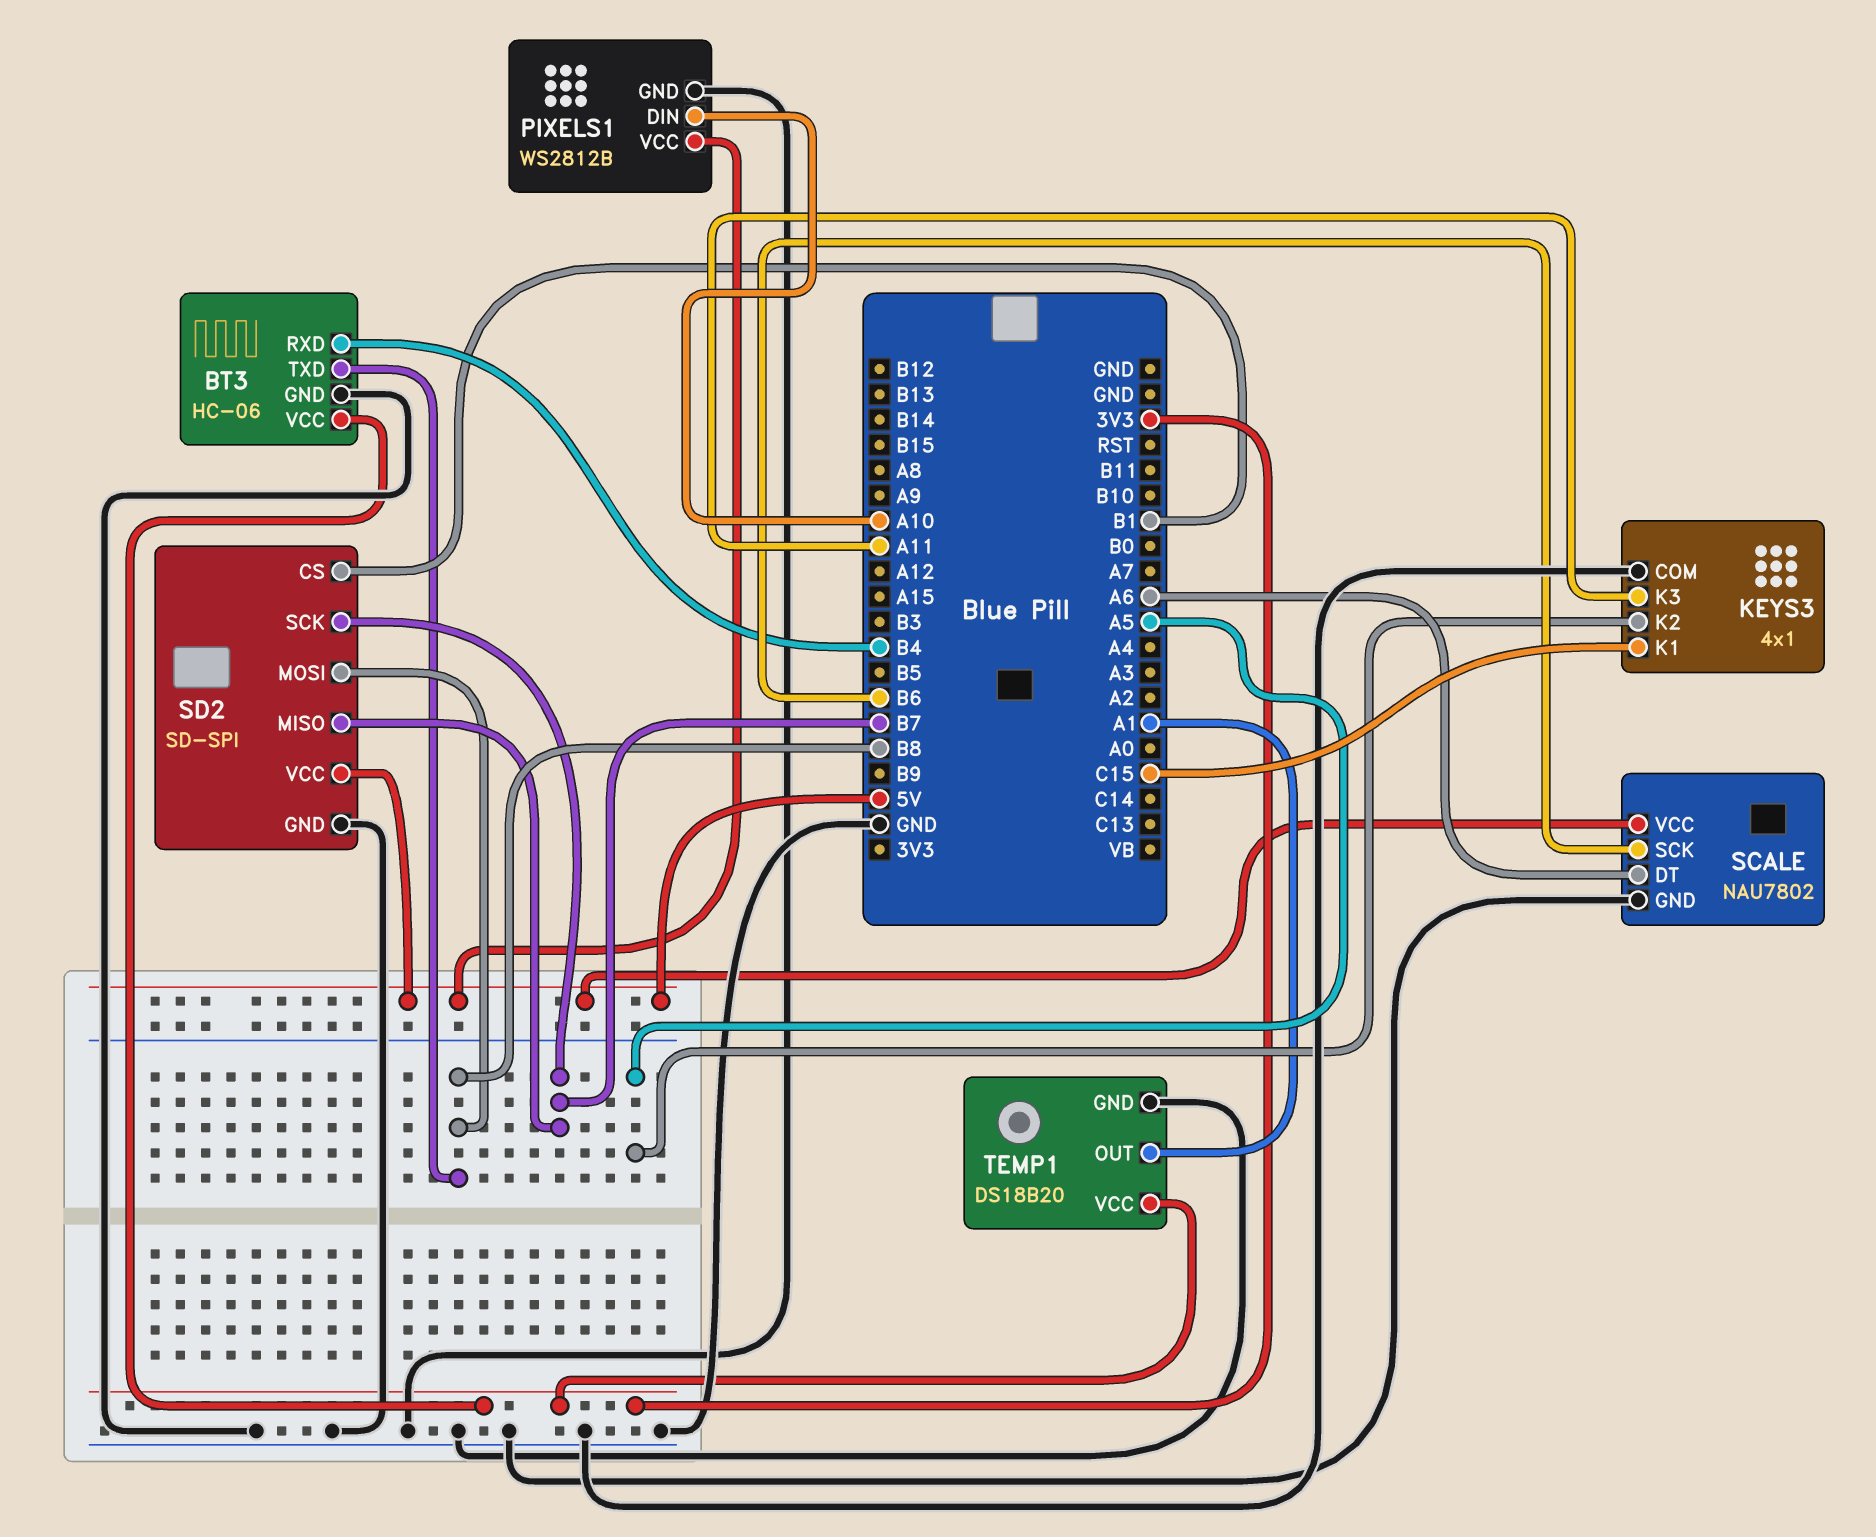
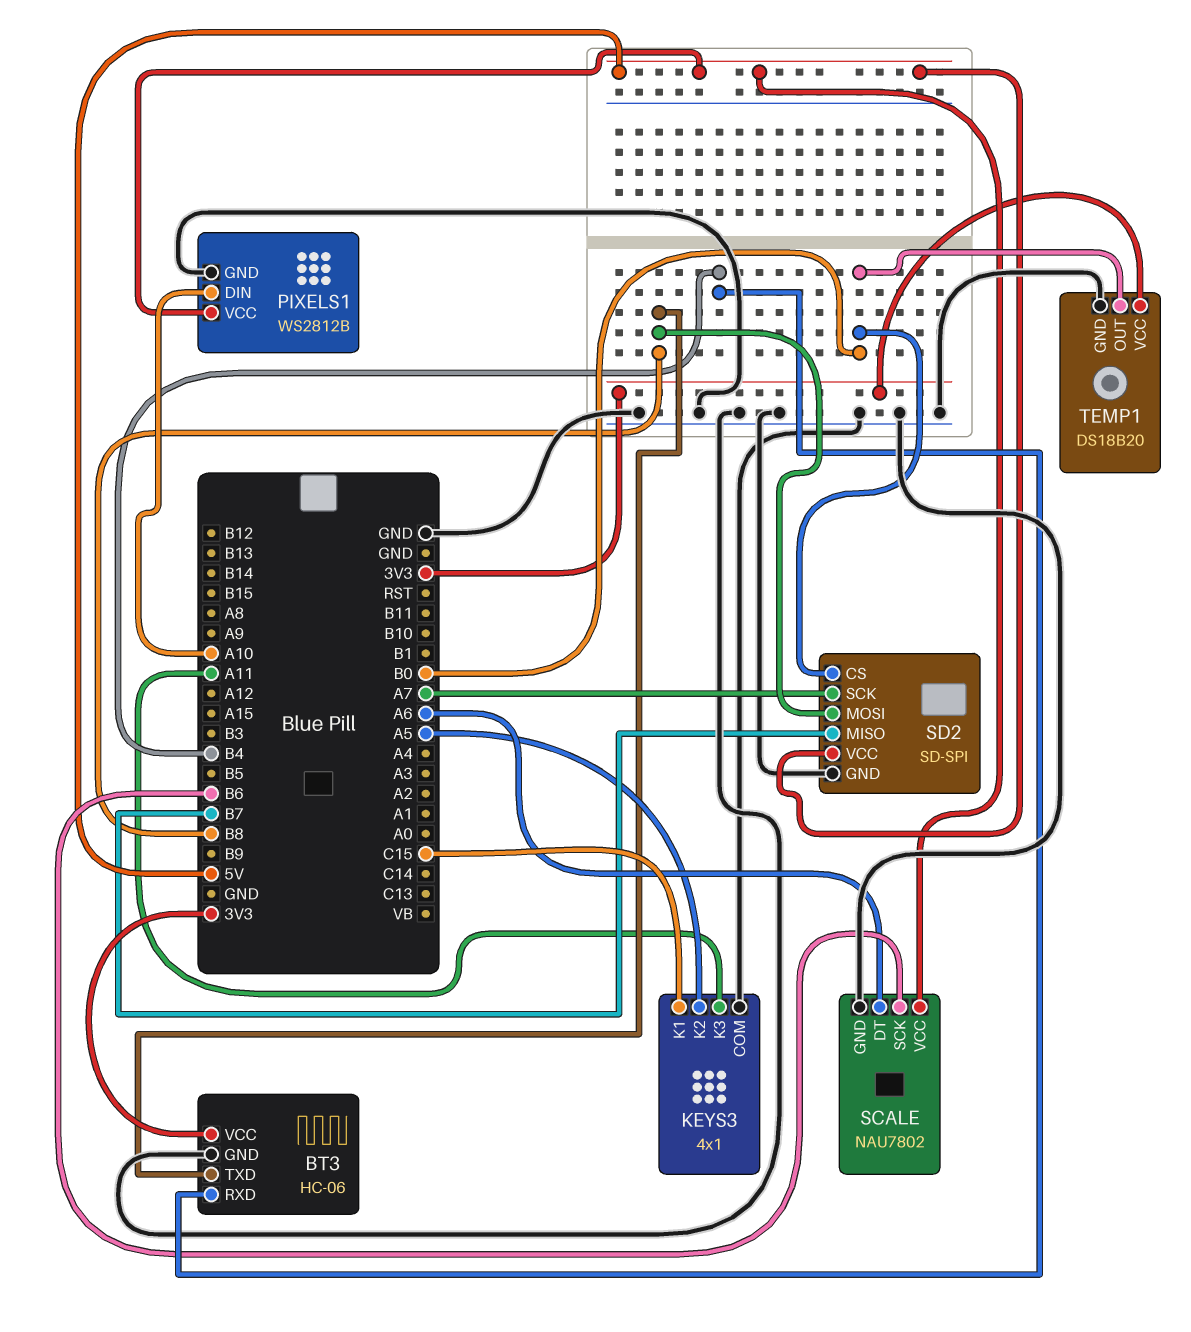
SD2 pin CS: B1 -> B0
SD2 pin SCK: B7 -> A7
TEMP1 pin OUT: A1 -> B0

